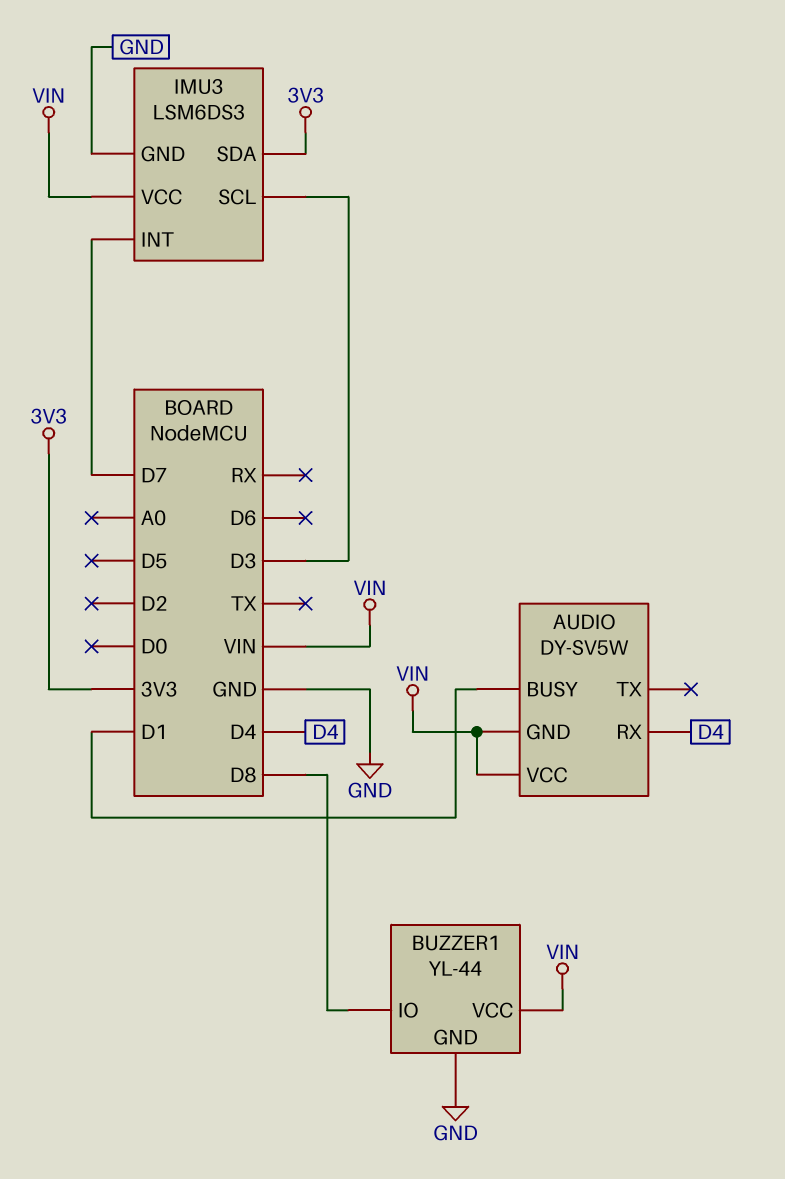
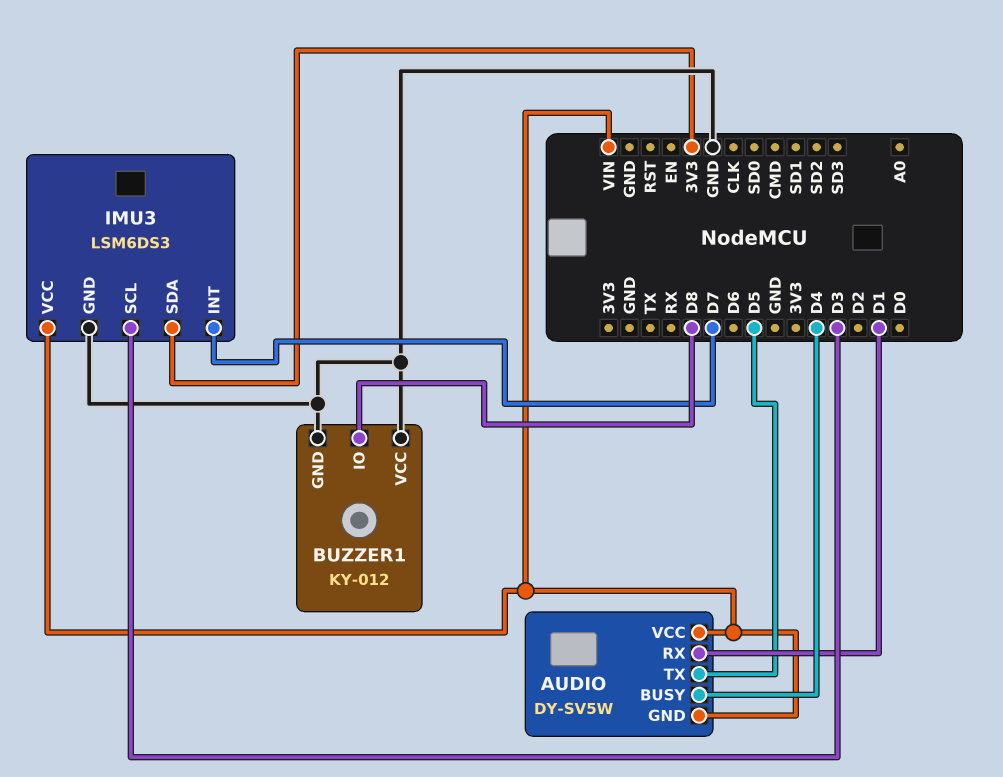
AUDIO pin BUSY: D1 -> D4
AUDIO pin RX: D4 -> D1
AUDIO pin TX: none -> D5
BUZZER1: YL-44 -> KY-012
BUZZER1 pin VCC: VIN -> GND

